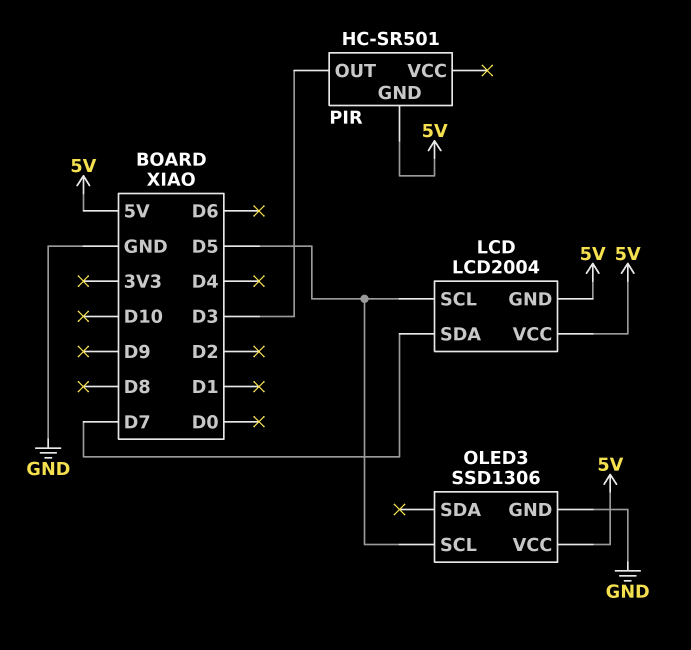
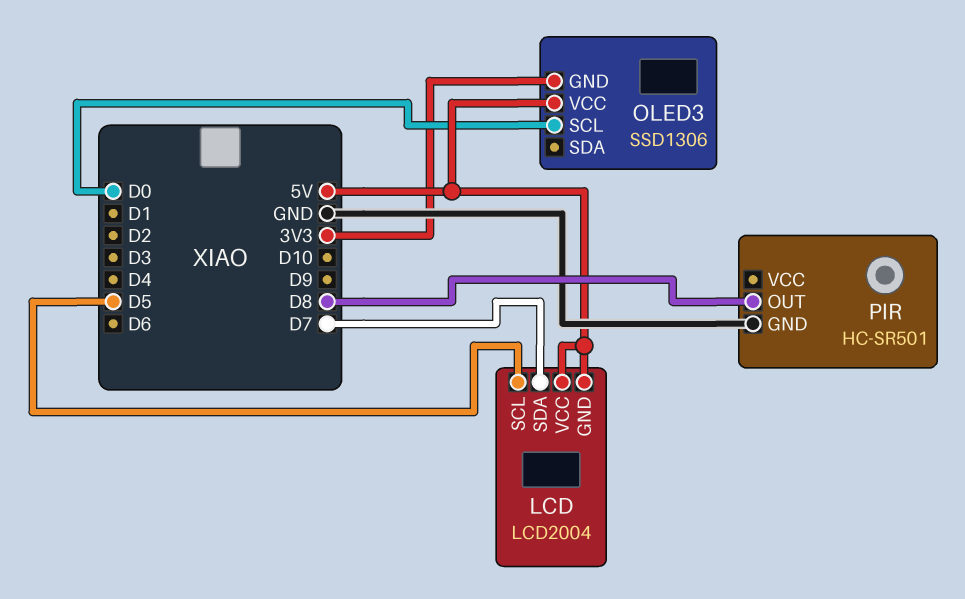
OLED3 pin GND: GND -> 3V3
OLED3 pin SCL: D5 -> D0
PIR pin GND: 5V -> GND
PIR pin OUT: D3 -> D8

